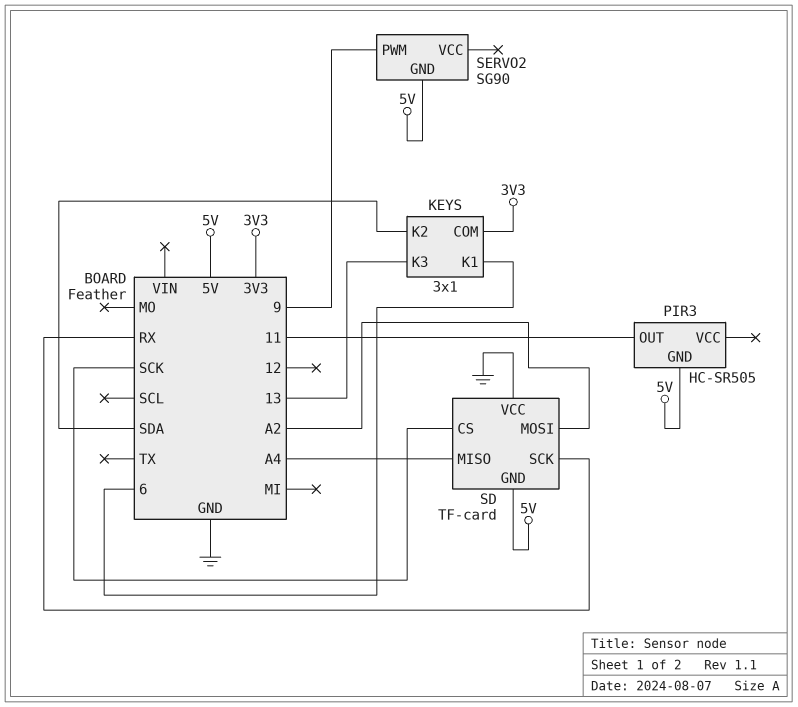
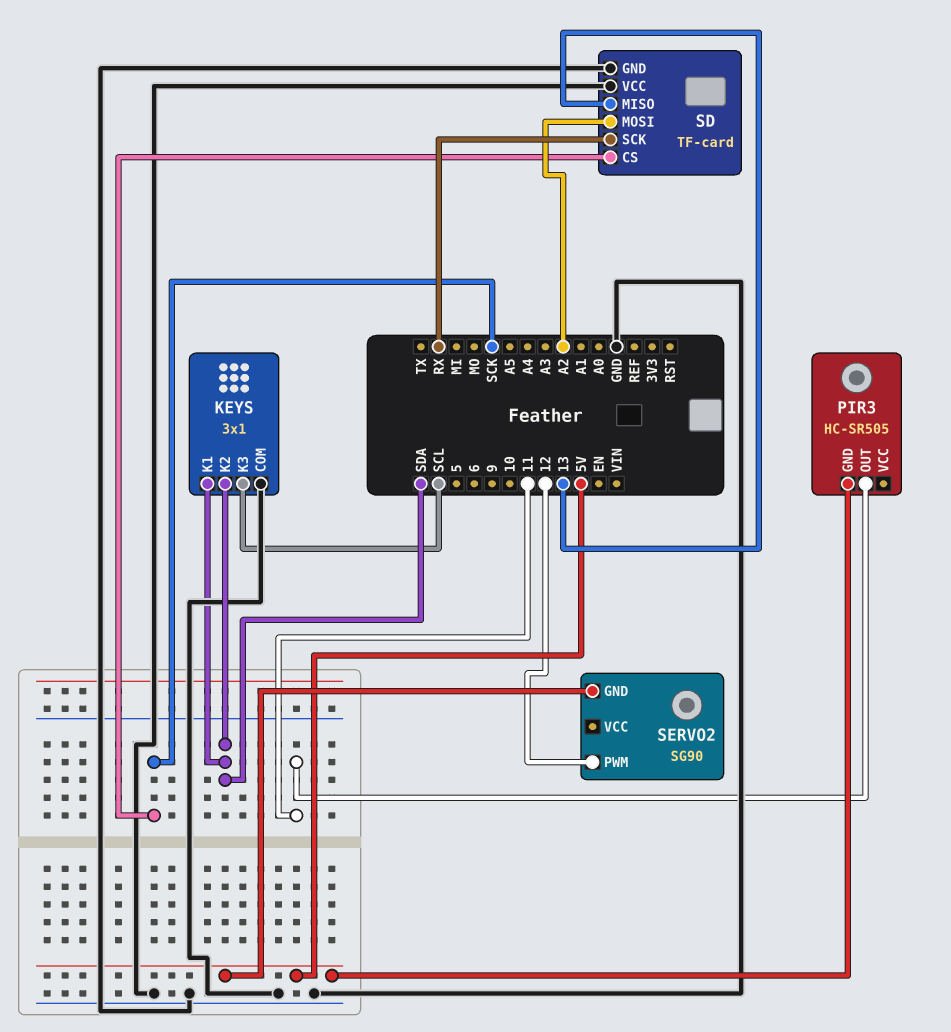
KEYS pin COM: 3V3 -> GND
KEYS pin K1: 6 -> SDA
KEYS pin K3: 13 -> SCL
SD pin GND: 5V -> GND
SD pin MISO: A4 -> 13
SERVO2 pin PWM: 9 -> 12

